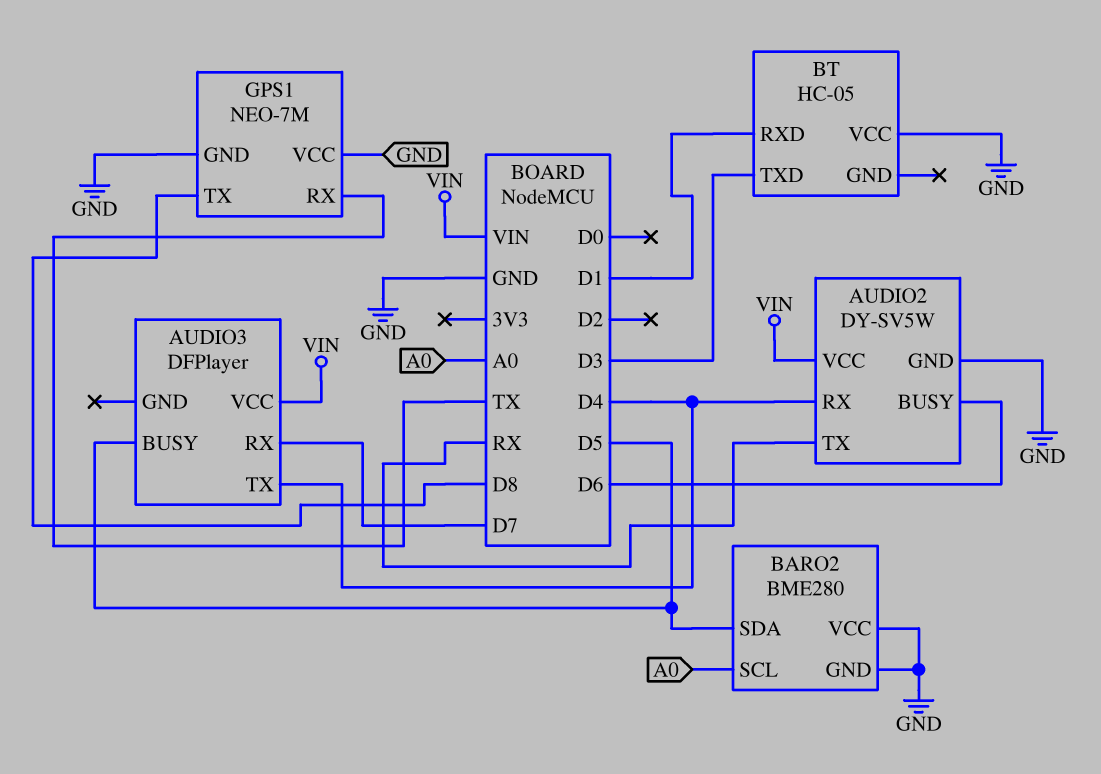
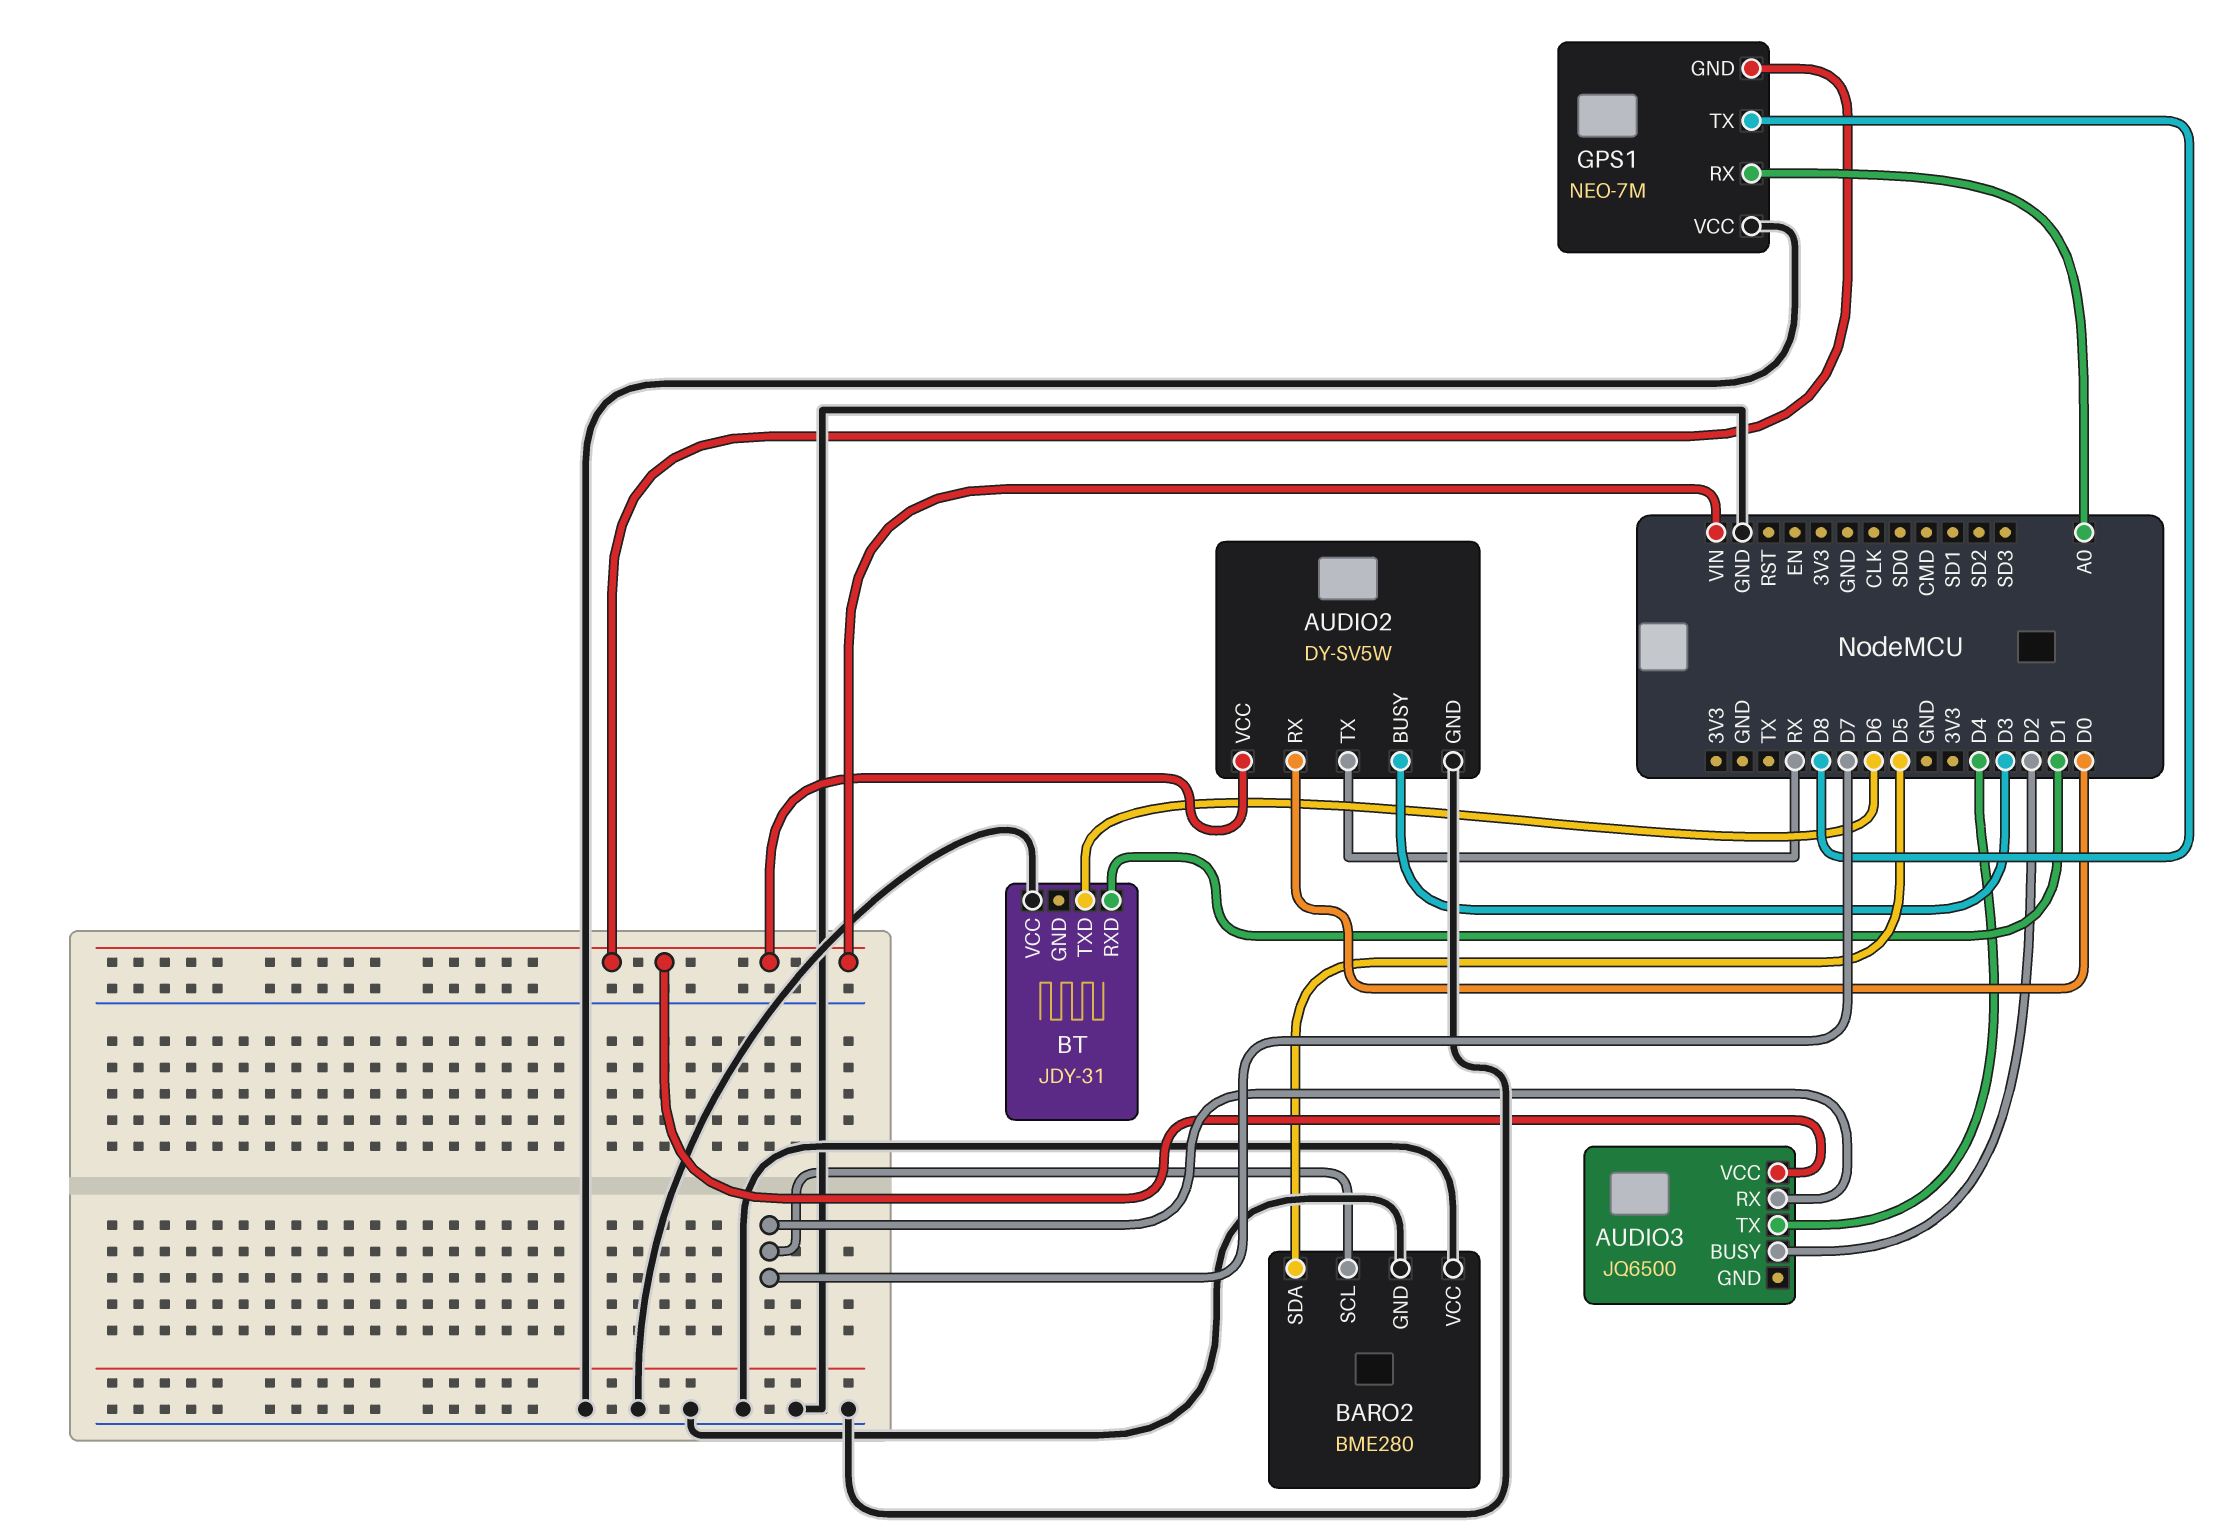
AUDIO2 pin BUSY: D6 -> D3
AUDIO2 pin RX: D4 -> D0
AUDIO3: DFPlayer -> JQ6500
AUDIO3 pin BUSY: D5 -> D2
BARO2 pin SCL: A0 -> D7
BT: HC-05 -> JDY-31
BT pin TXD: D3 -> D6
GPS1 pin GND: GND -> VIN
GPS1 pin RX: TX -> A0

